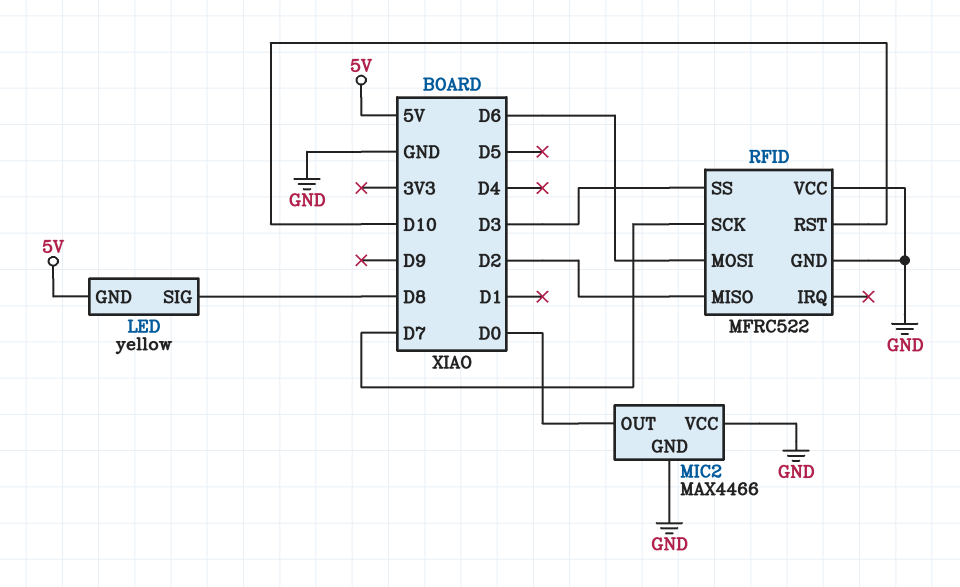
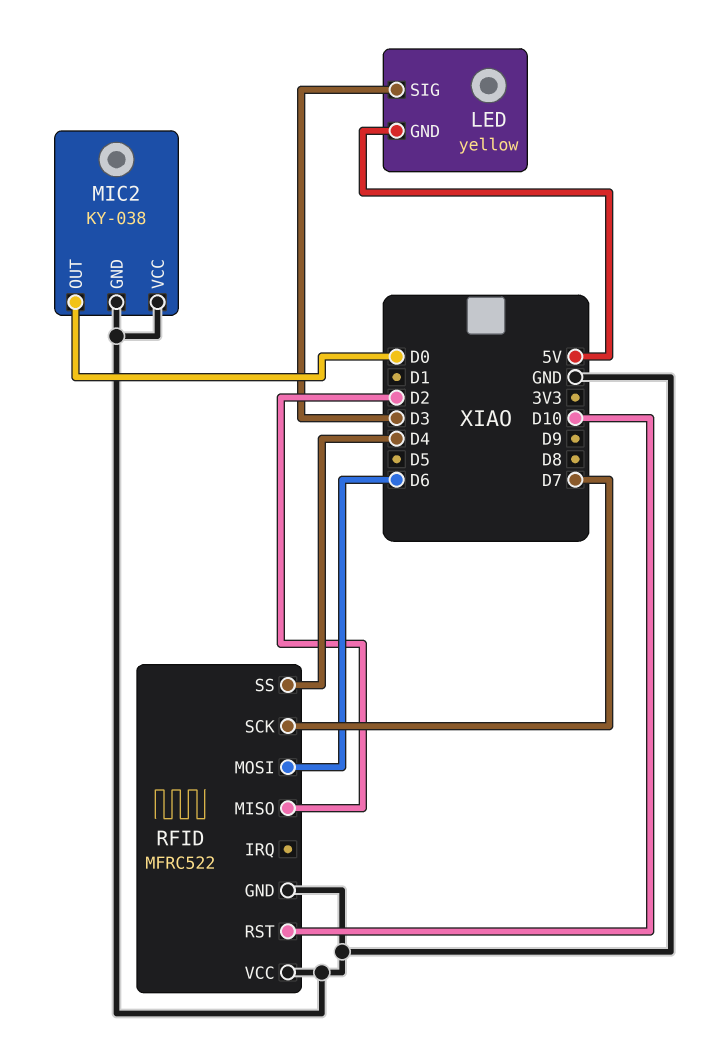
LED pin SIG: D8 -> D3
MIC2: MAX4466 -> KY-038
RFID pin SS: D3 -> D4

